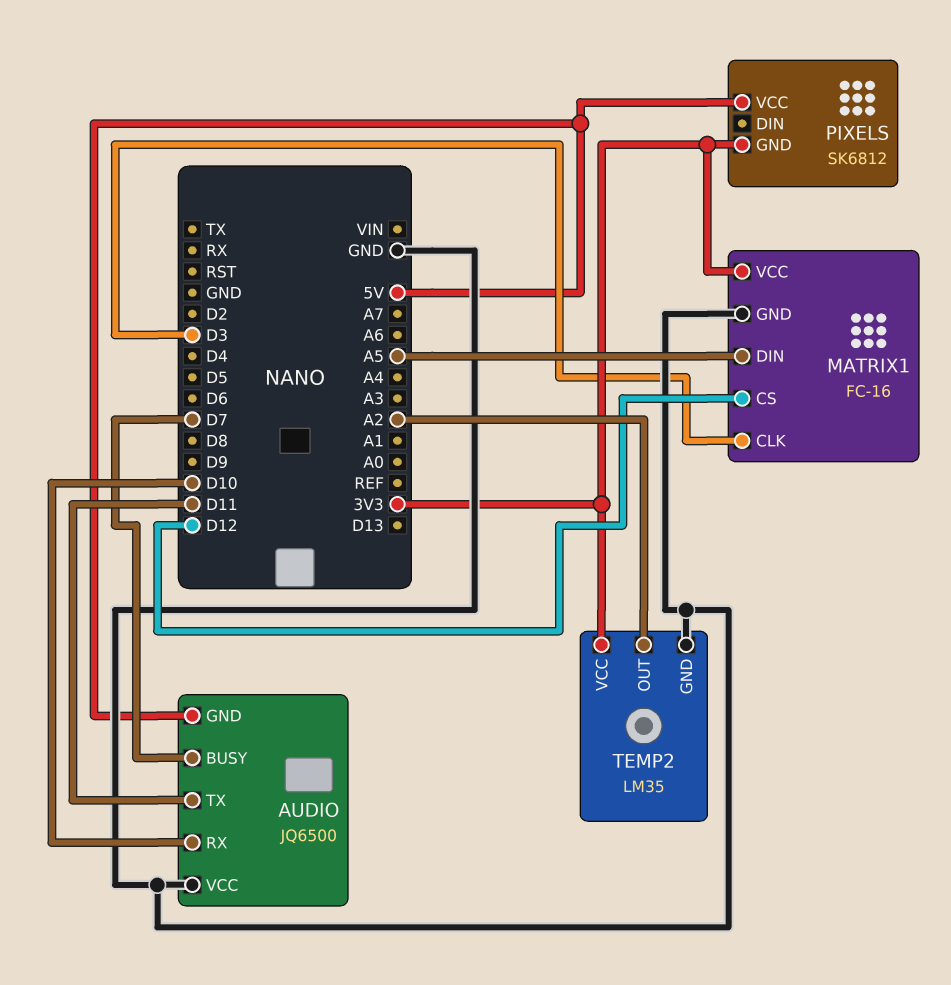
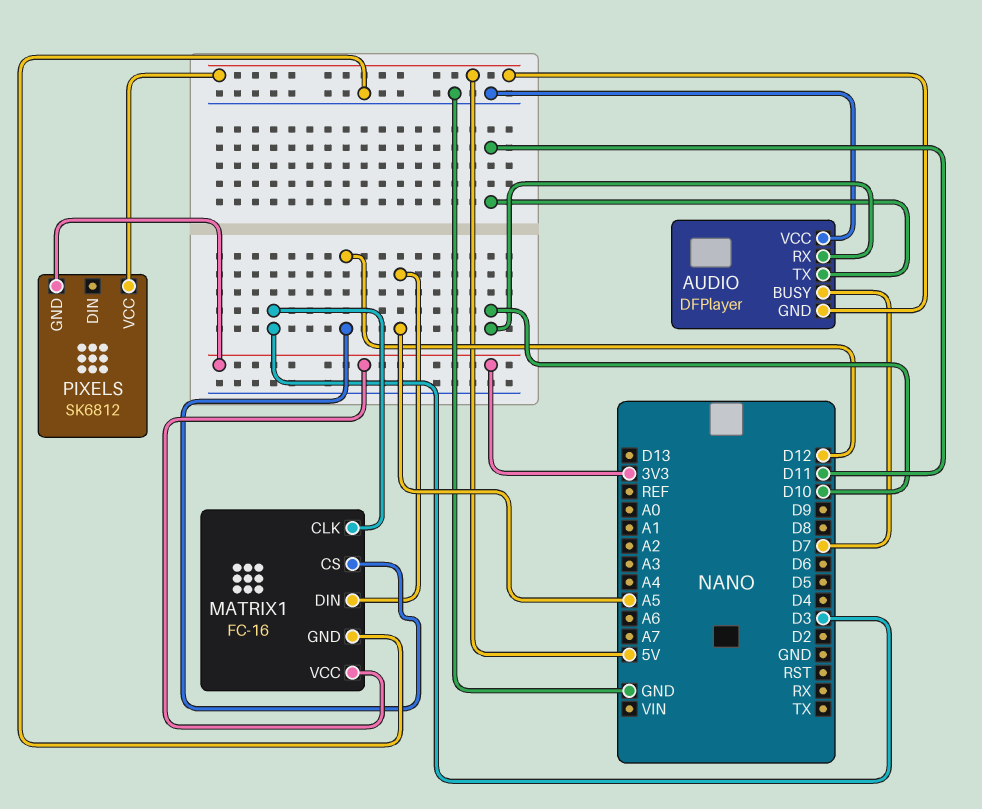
AUDIO: JQ6500 -> DFPlayer
TEMP2: LM35 -> none
TEMP2 pin GND: GND -> none
TEMP2 pin OUT: A2 -> none
TEMP2 pin VCC: 3V3 -> none

